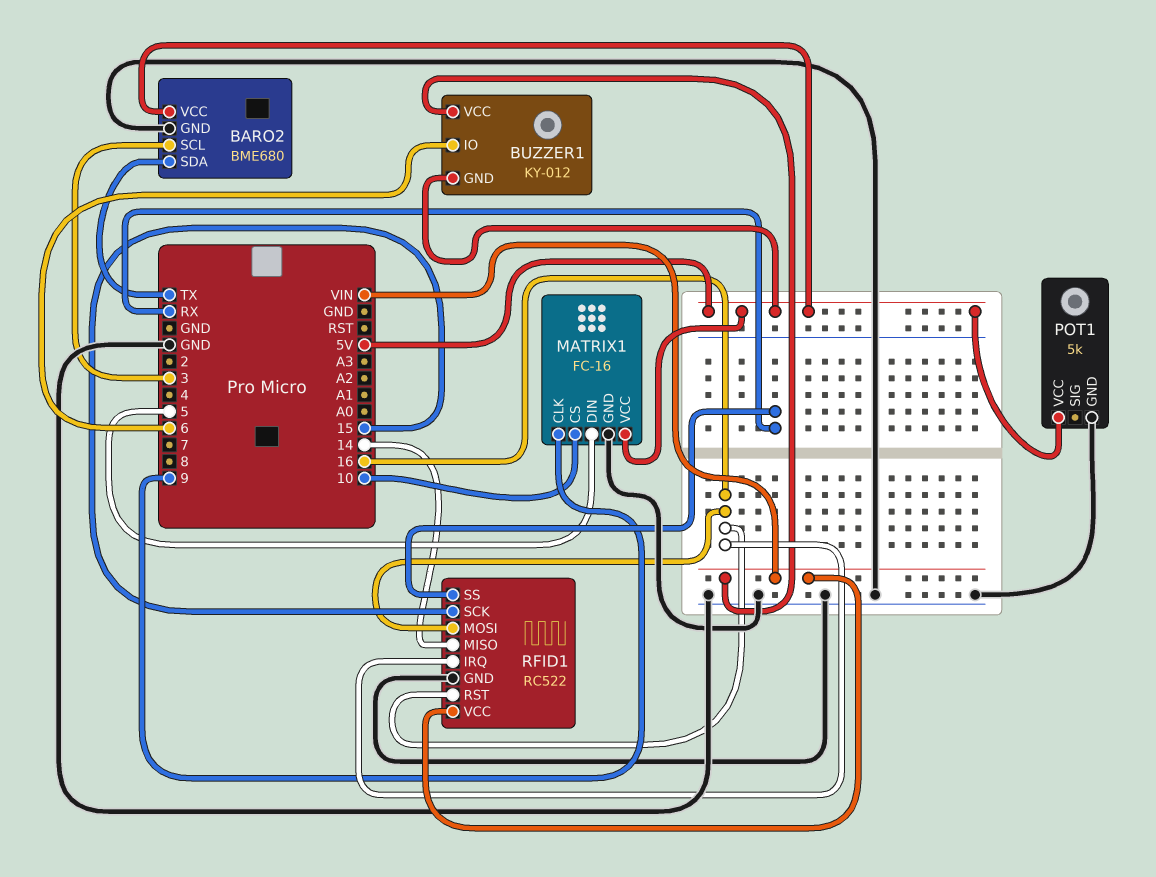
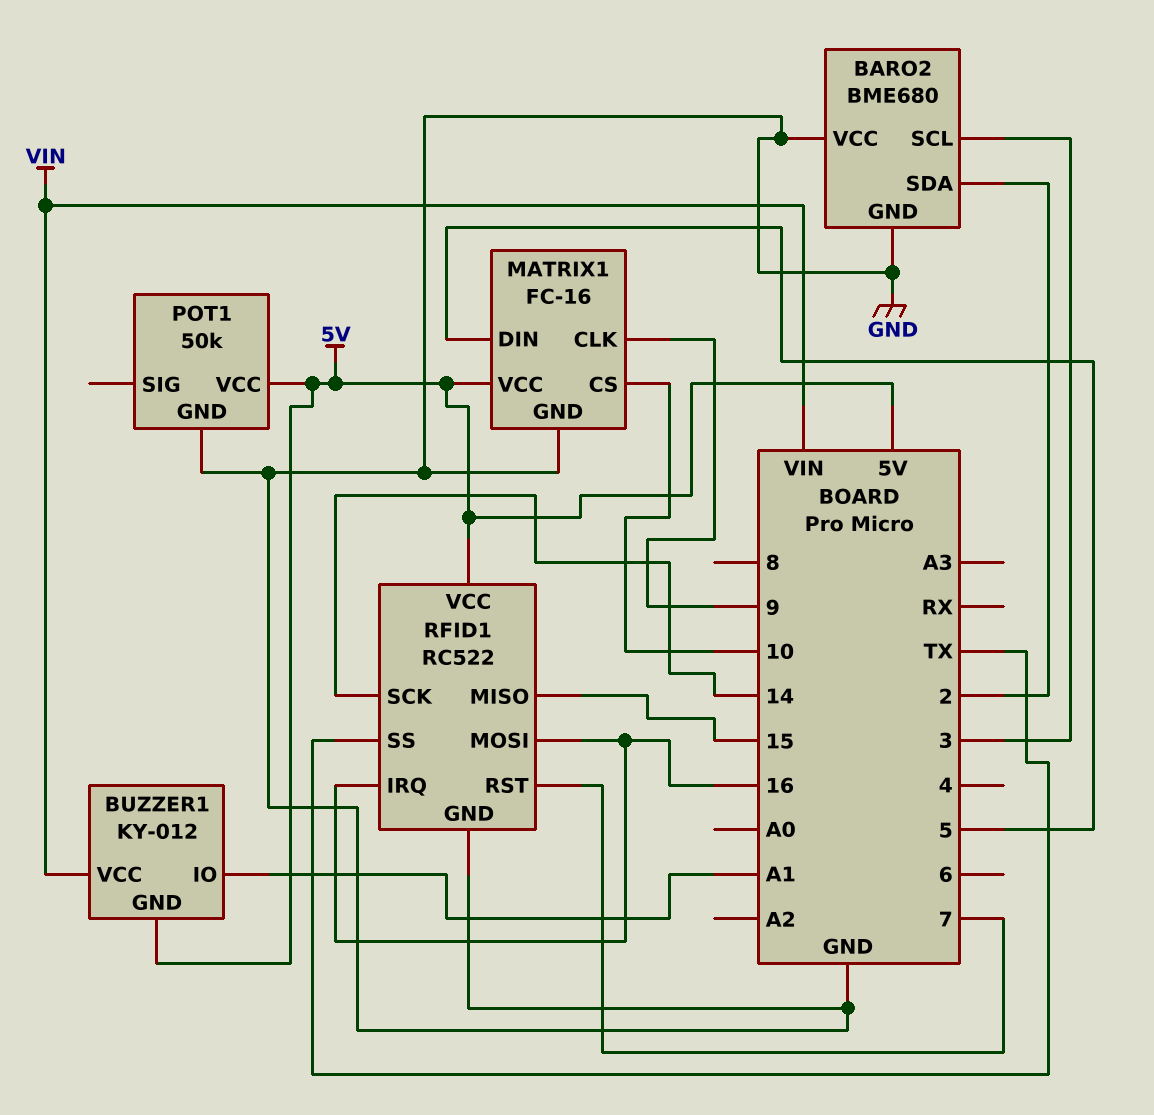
BARO2 pin SDA: TX -> 2
BARO2 pin VCC: 5V -> GND
BUZZER1 pin IO: 6 -> A1
POT1: 5k -> 50k
RFID1 pin MISO: 14 -> 15
RFID1 pin RST: 16 -> 7
RFID1 pin SCK: 15 -> 14
RFID1 pin SS: RX -> TX
RFID1 pin VCC: VIN -> 5V

